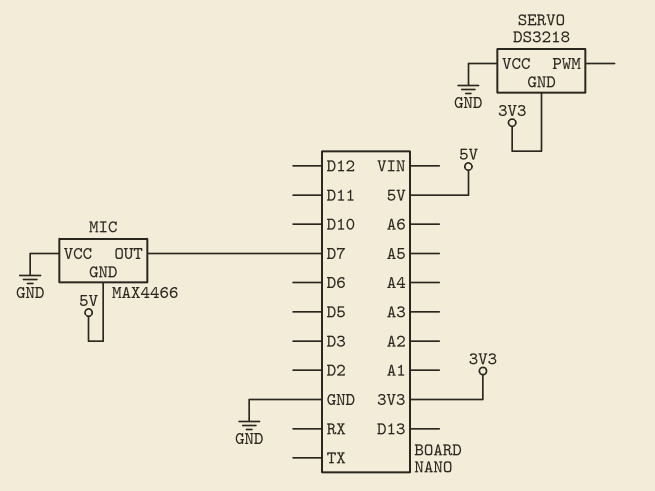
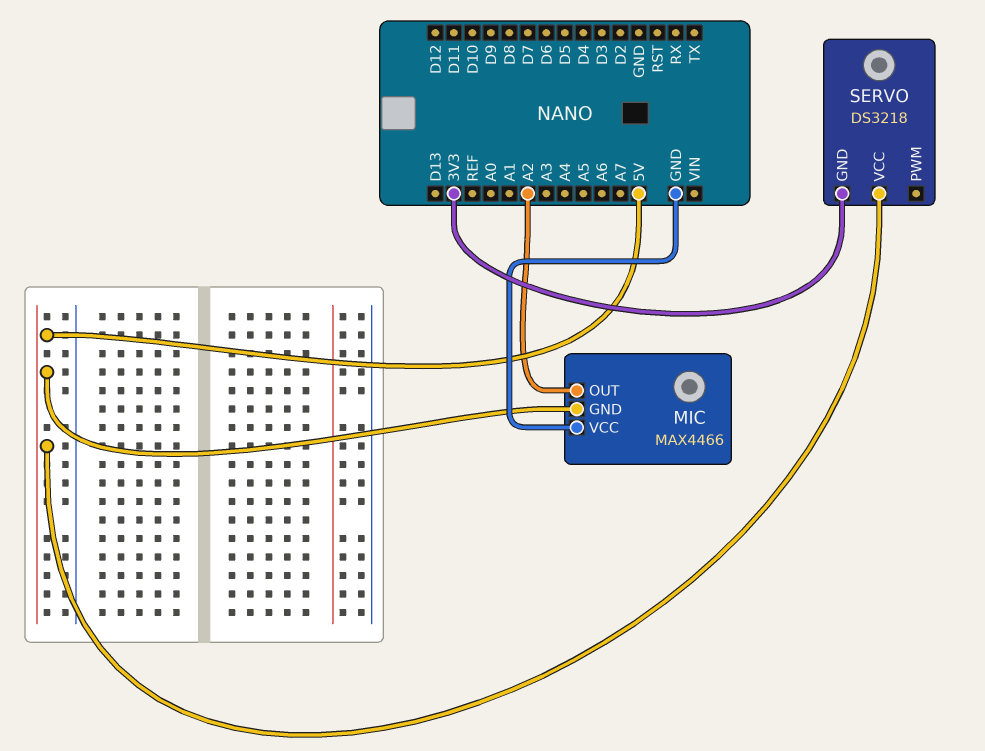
MIC pin OUT: D7 -> A2
SERVO pin VCC: GND -> 5V

